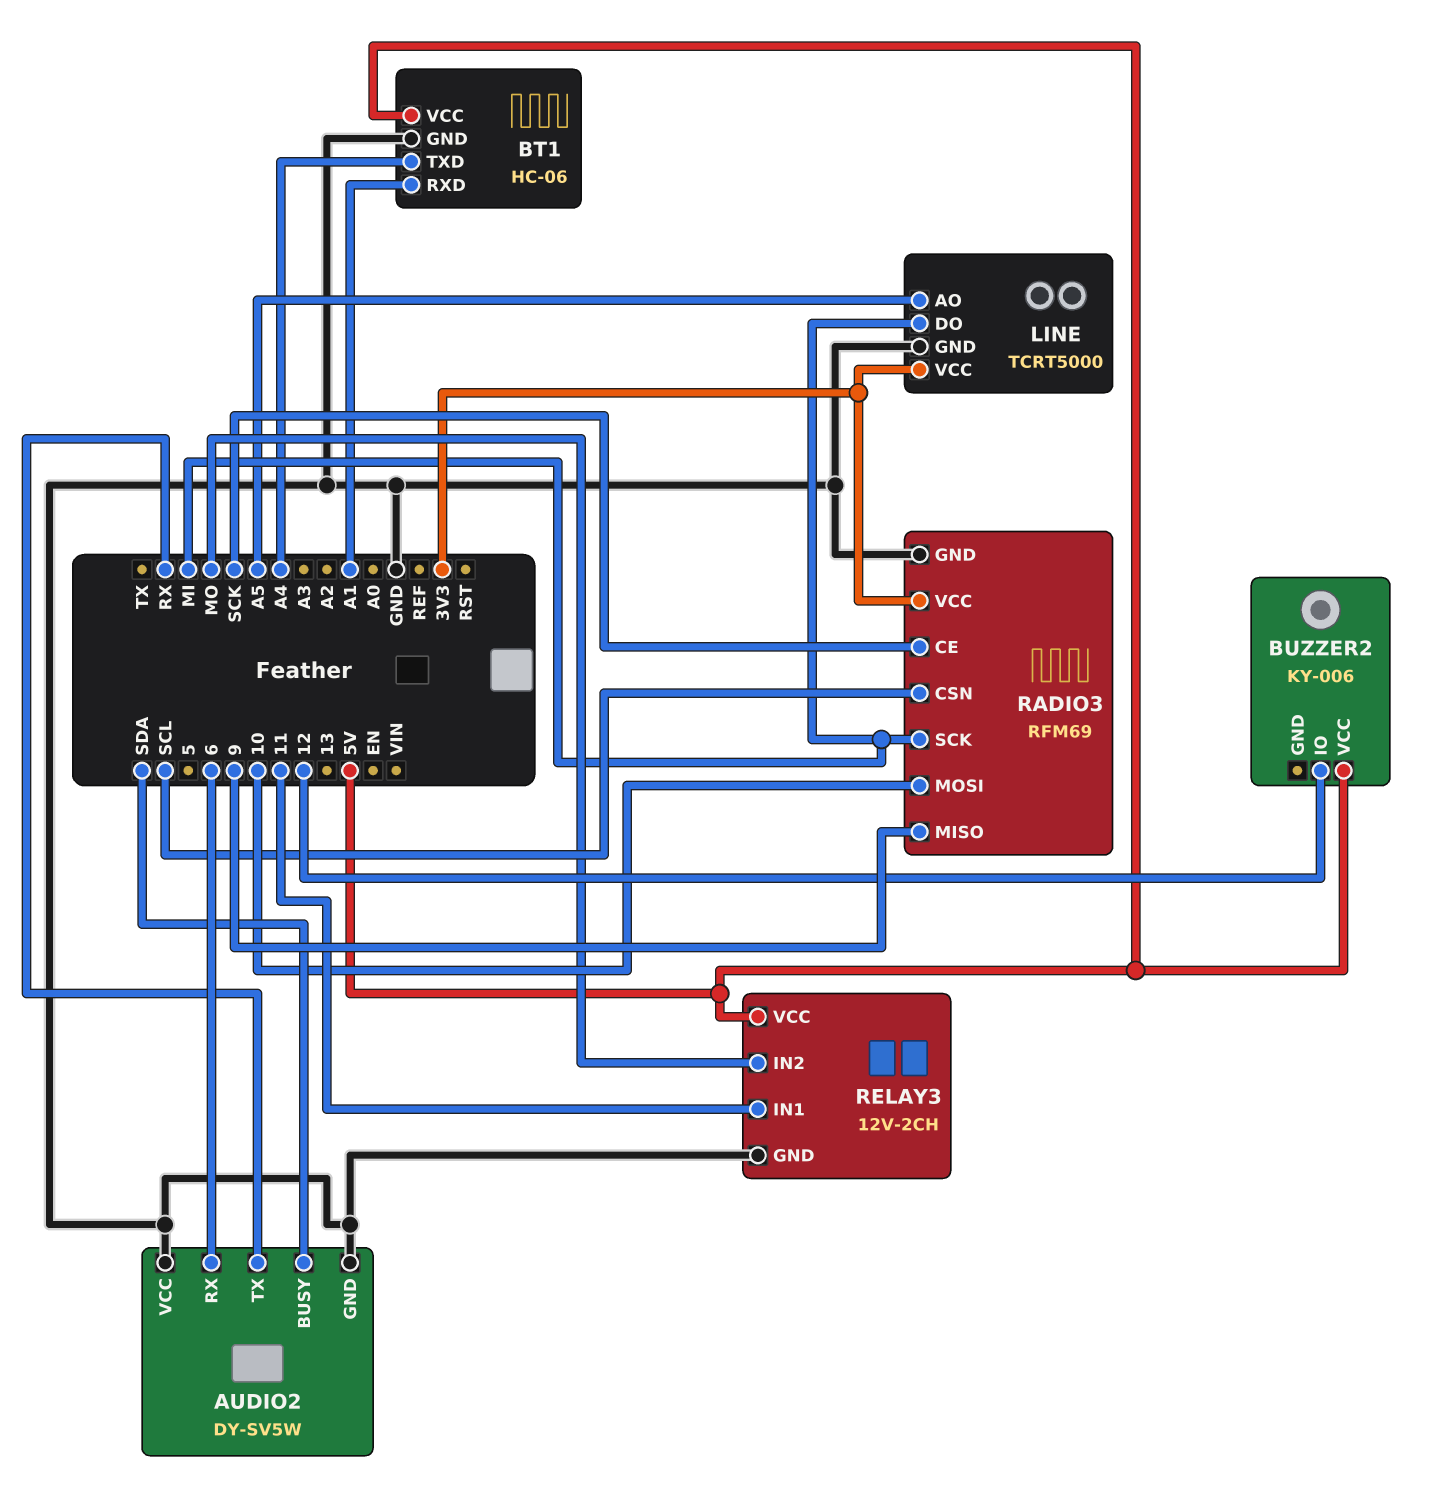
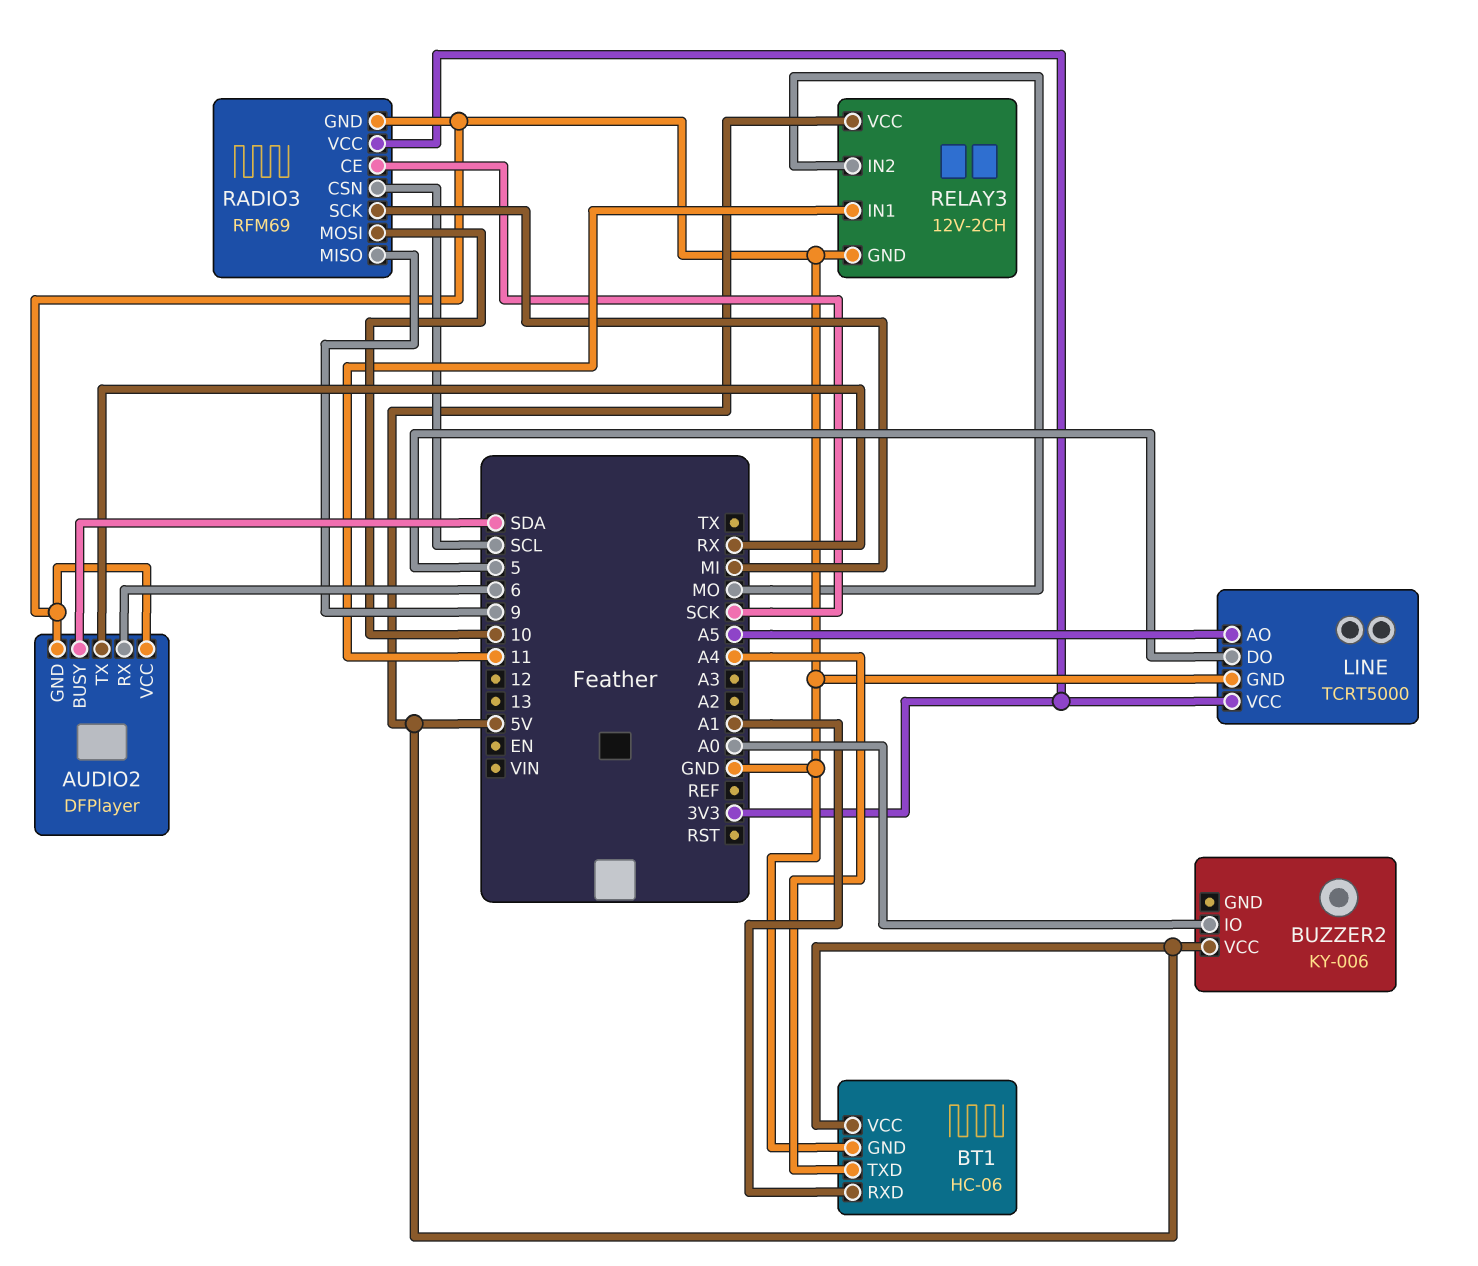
AUDIO2: DY-SV5W -> DFPlayer
BUZZER2 pin IO: 12 -> A0
LINE pin DO: MI -> 5

